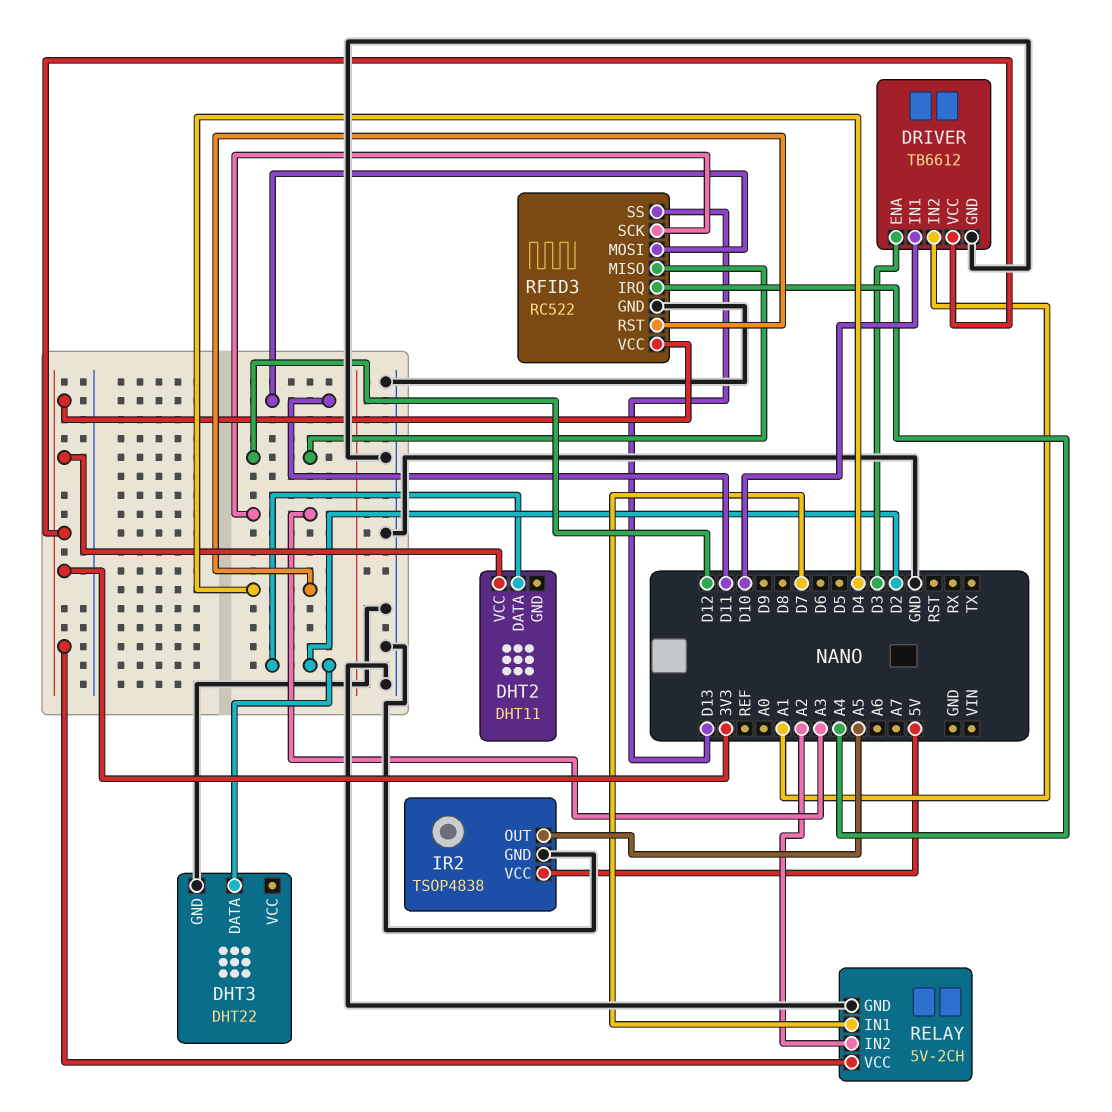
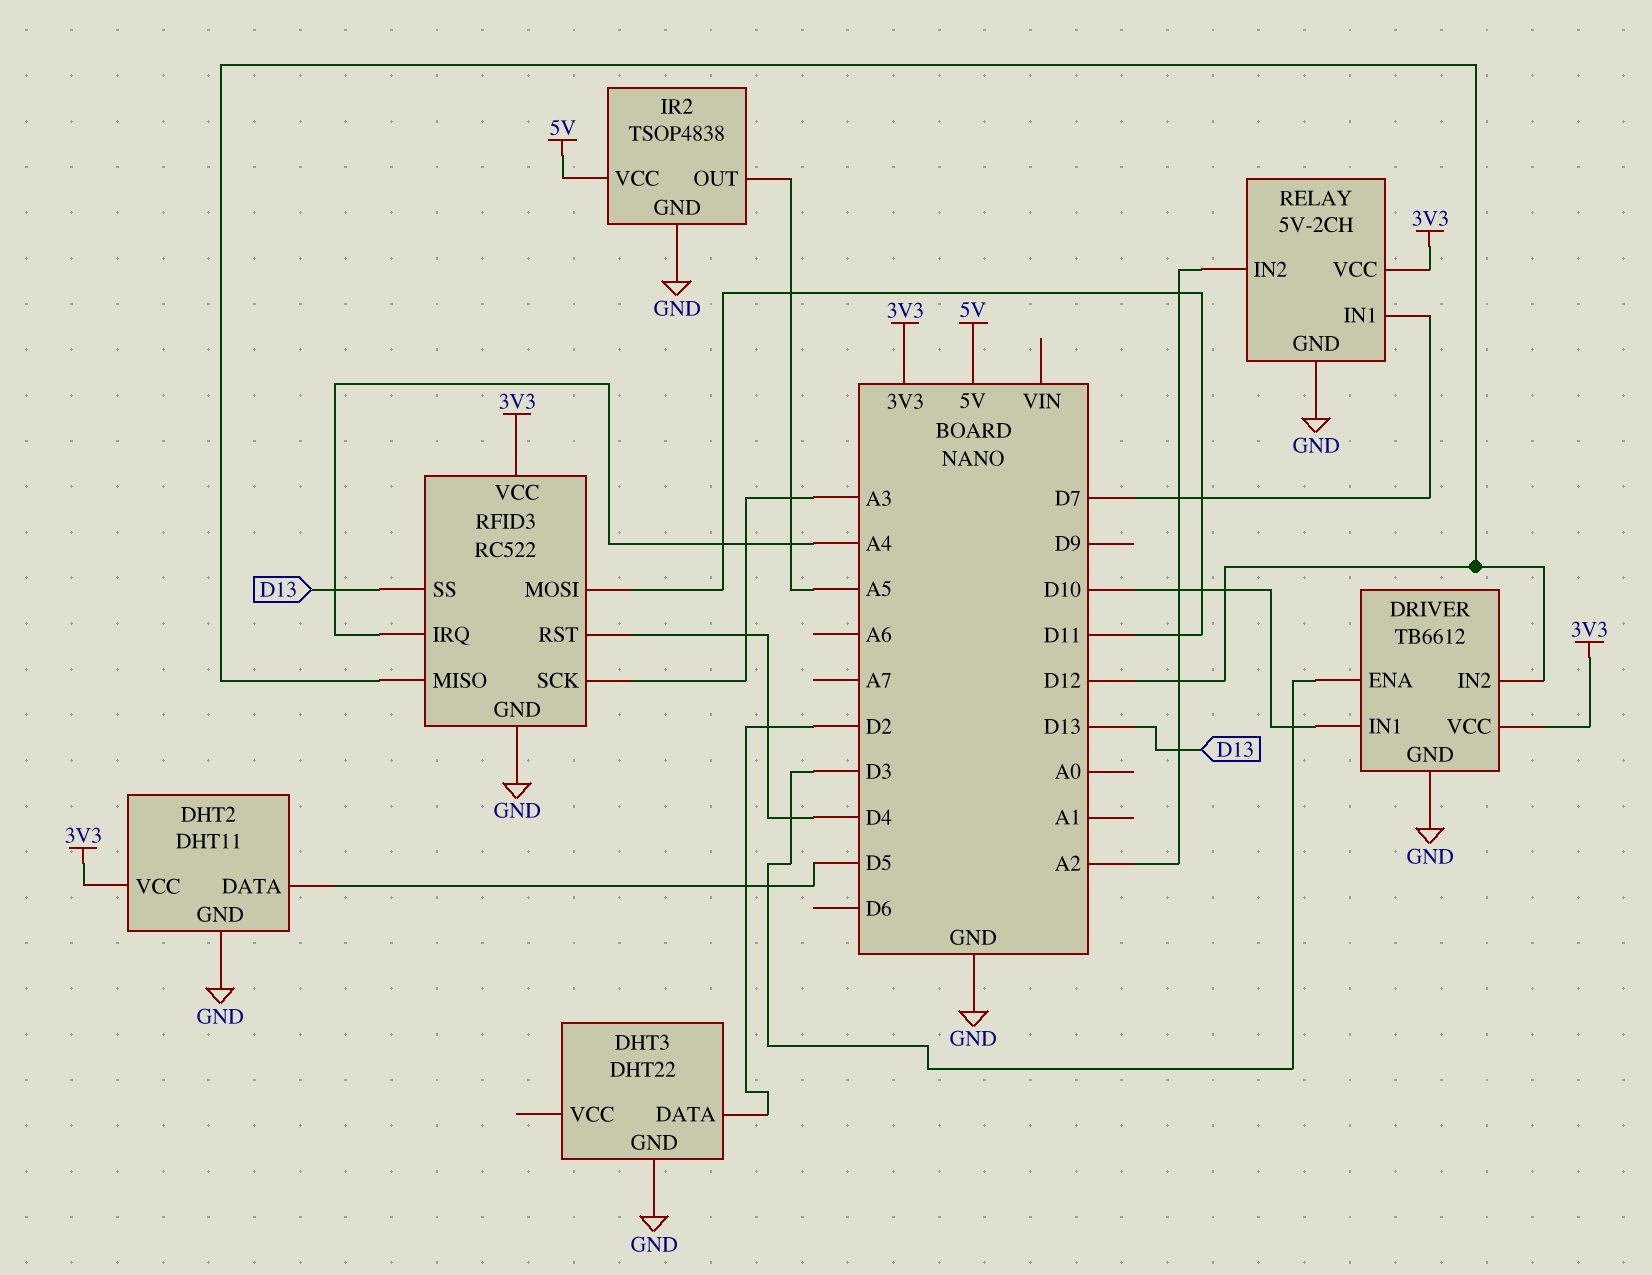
DHT2 pin DATA: D2 -> D5
DHT2 pin GND: none -> GND
DRIVER pin IN2: A1 -> D12

